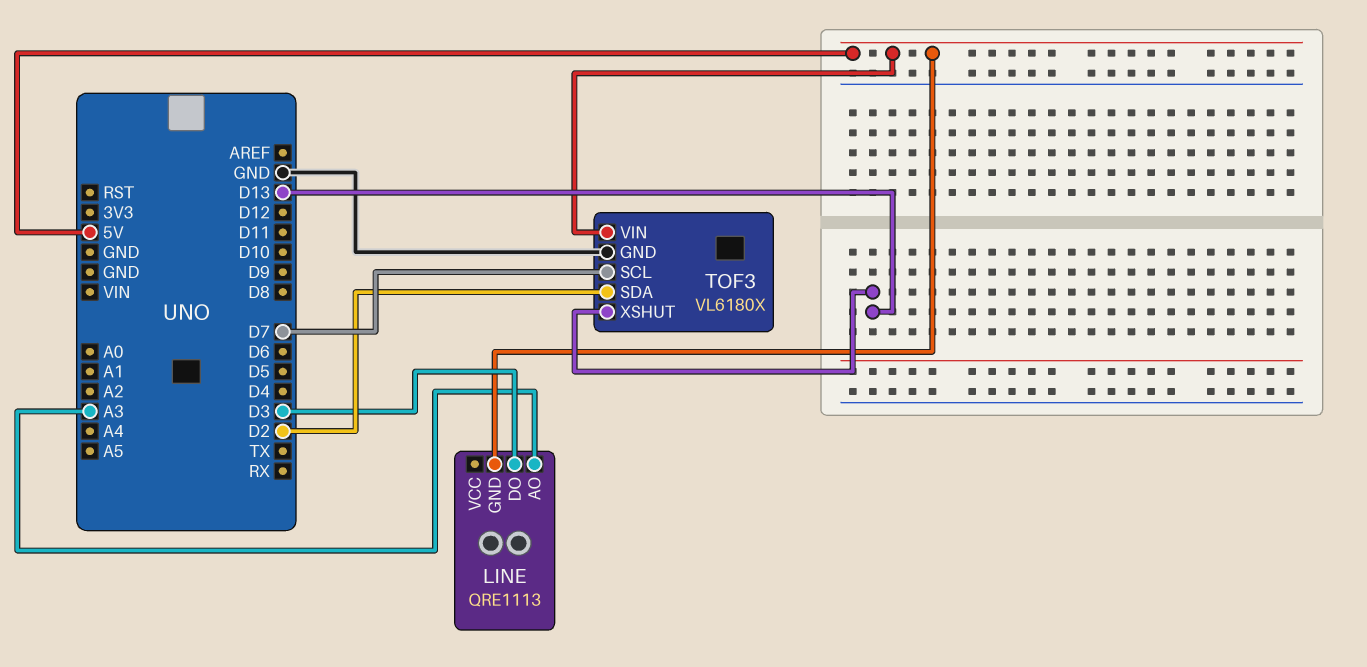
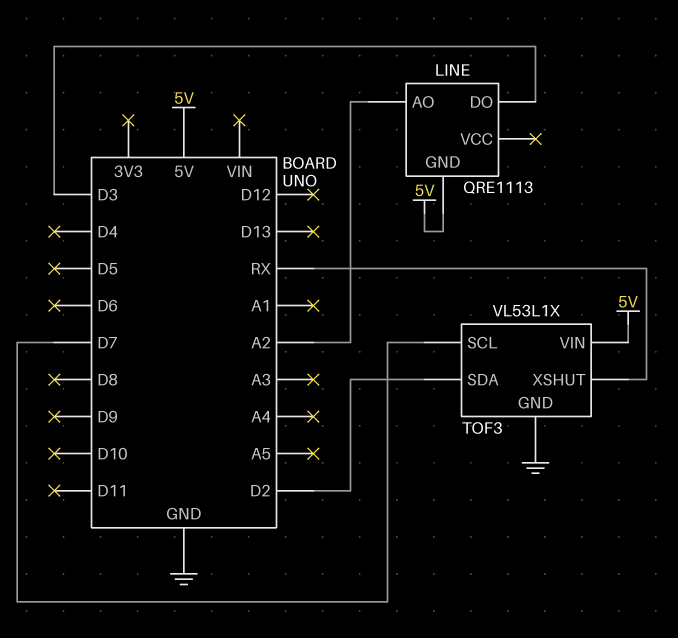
LINE pin AO: A3 -> A2
TOF3: VL6180X -> VL53L1X
TOF3 pin XSHUT: D13 -> RX

